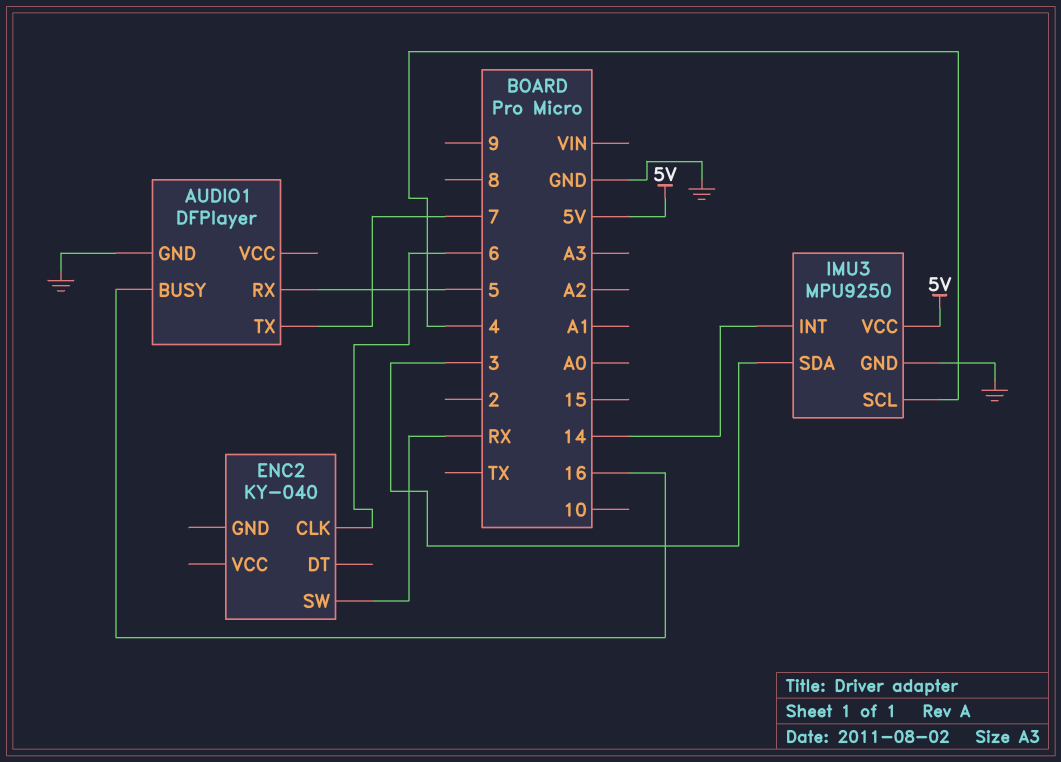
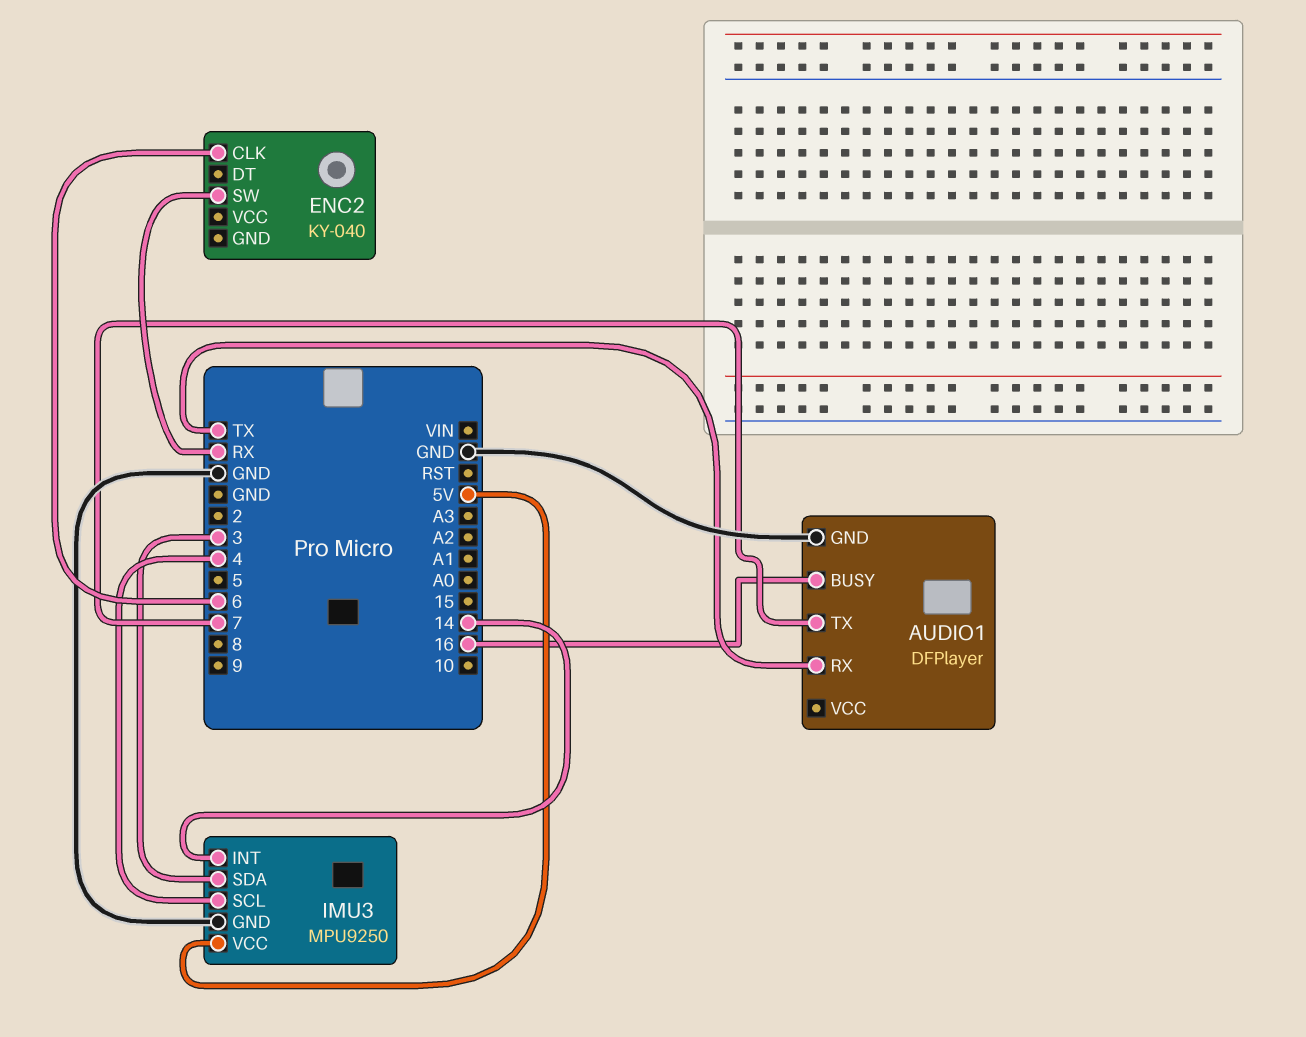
AUDIO1 pin RX: 5 -> TX

